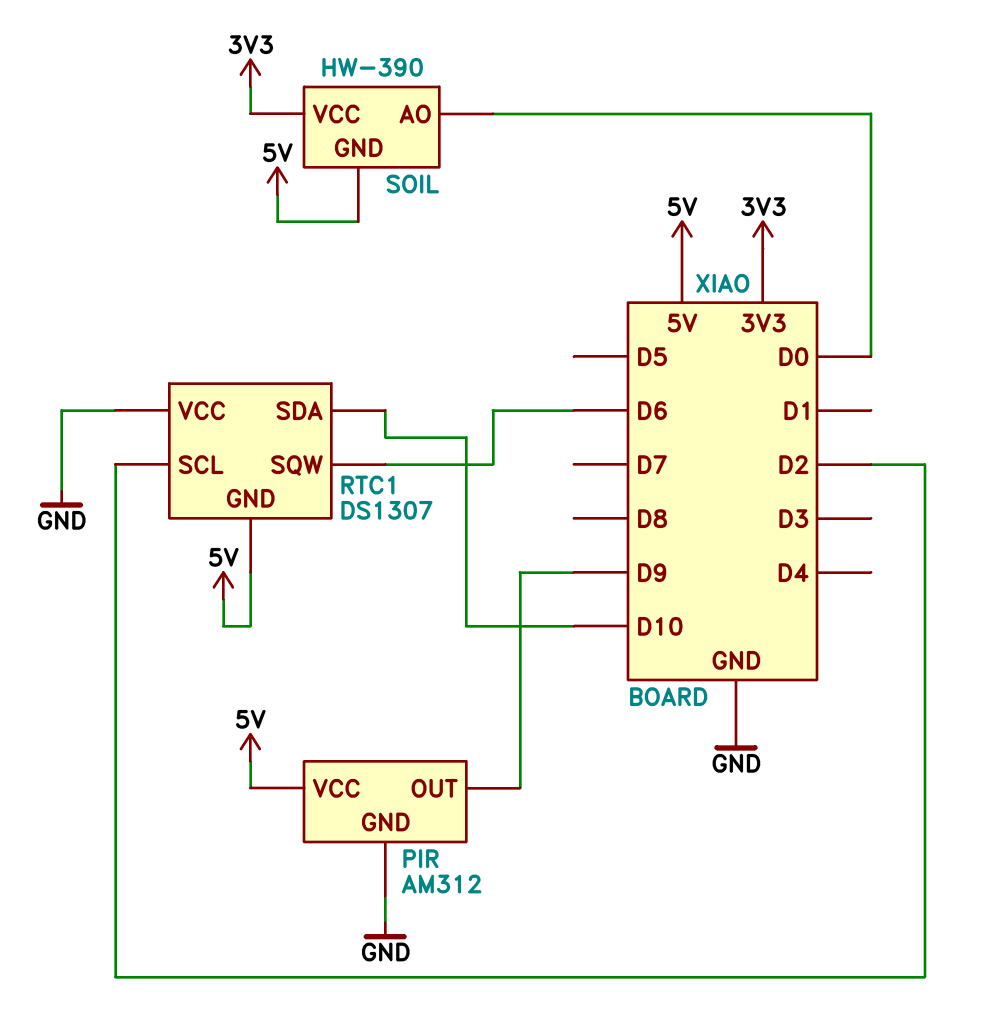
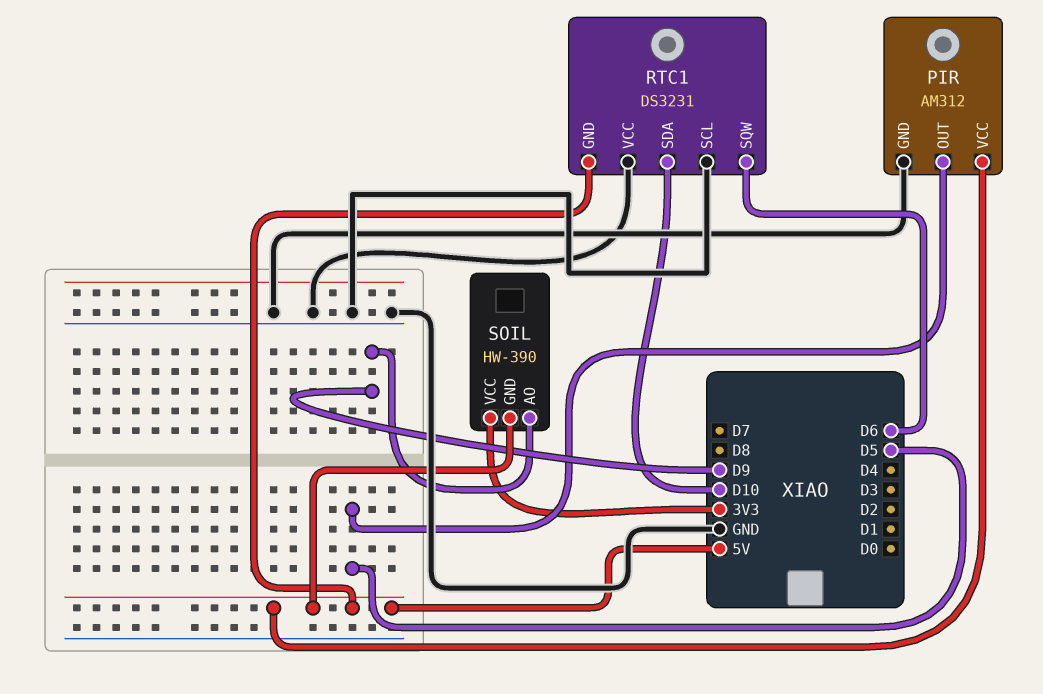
PIR pin OUT: D9 -> D5
RTC1: DS1307 -> DS3231
RTC1 pin SCL: D2 -> GND
SOIL pin AO: D0 -> D9

